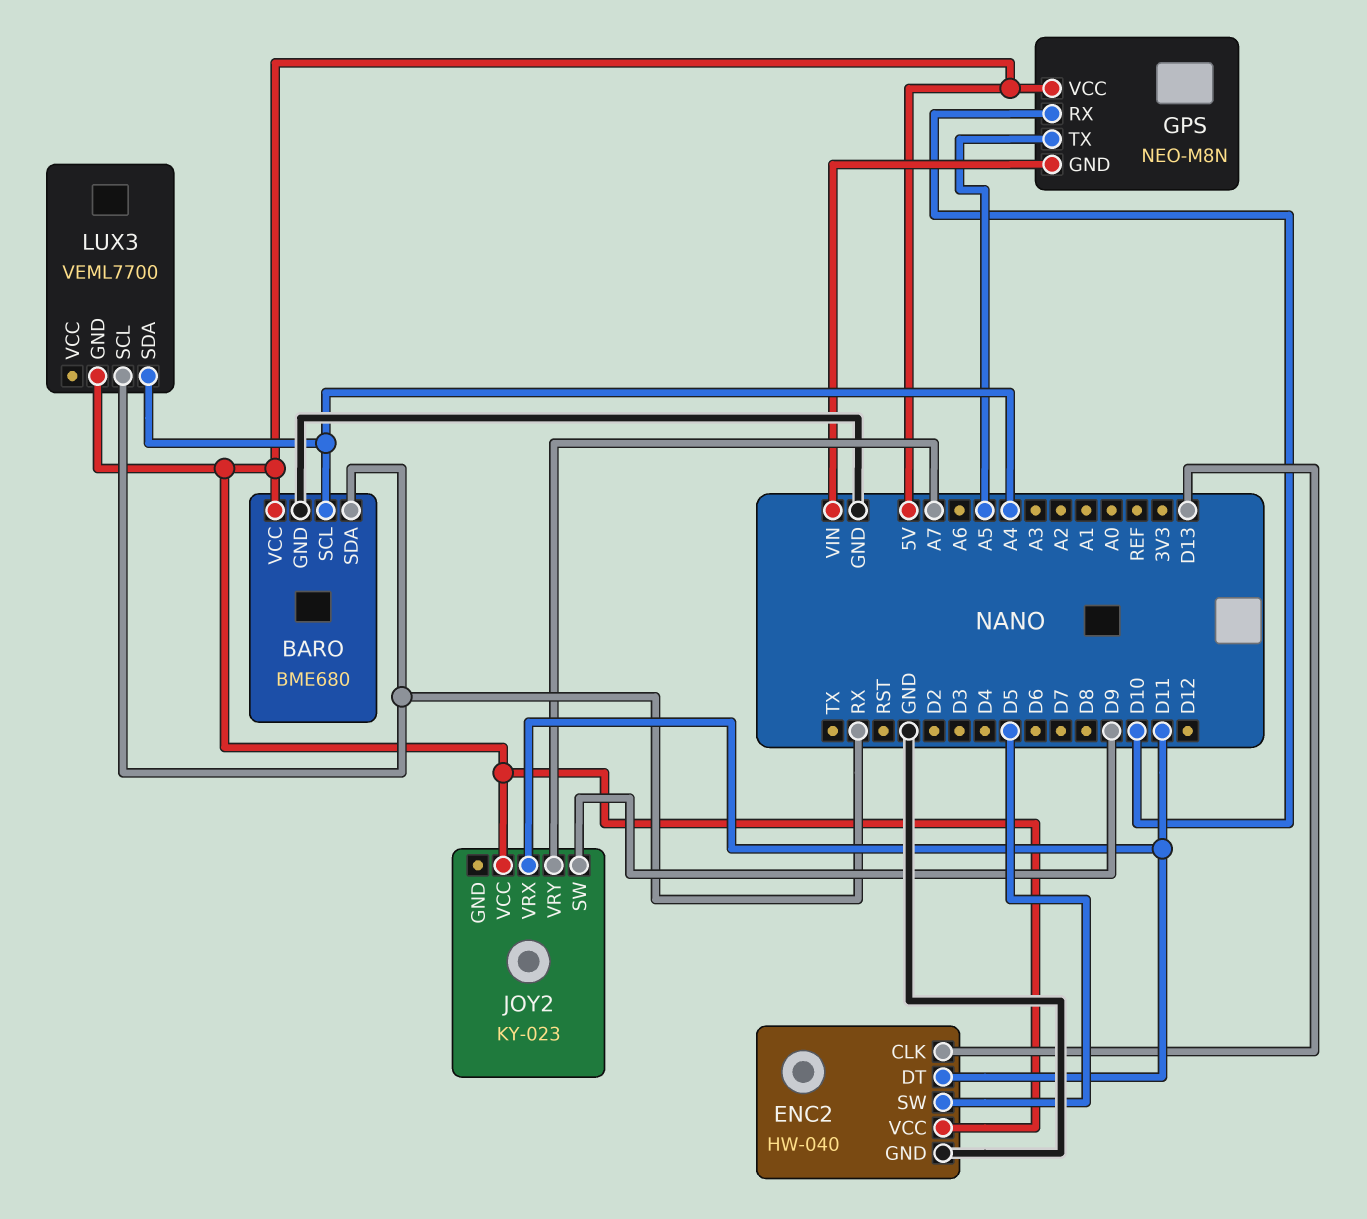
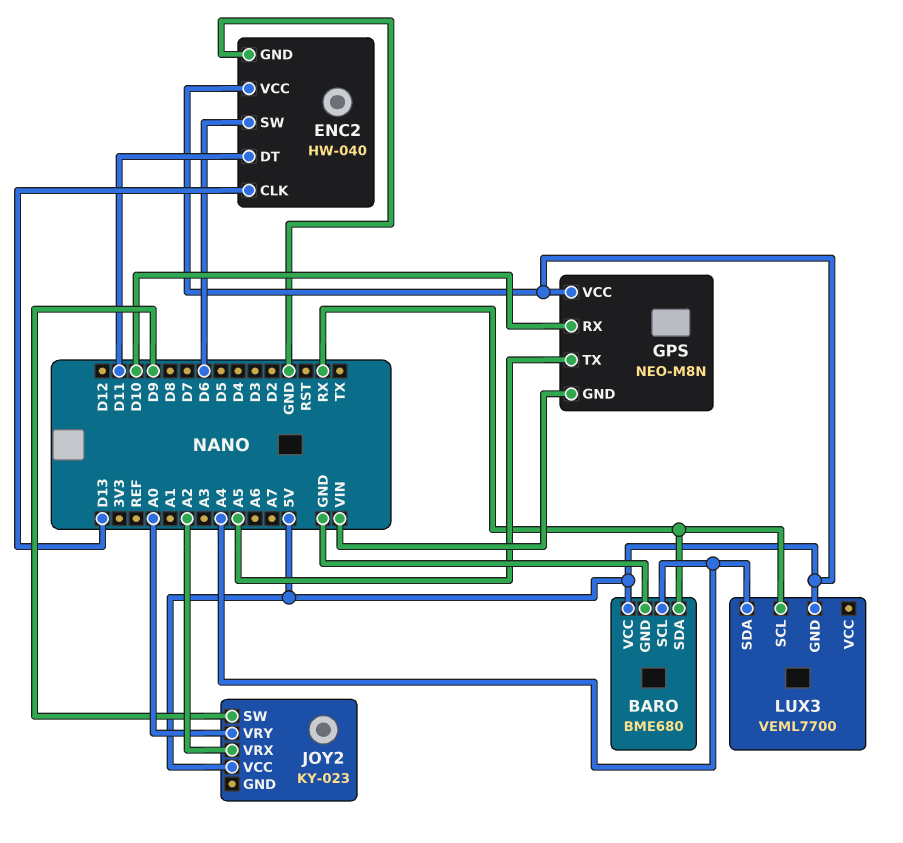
ENC2 pin SW: D5 -> D6
JOY2 pin VRX: D11 -> A2
JOY2 pin VRY: A7 -> A0

